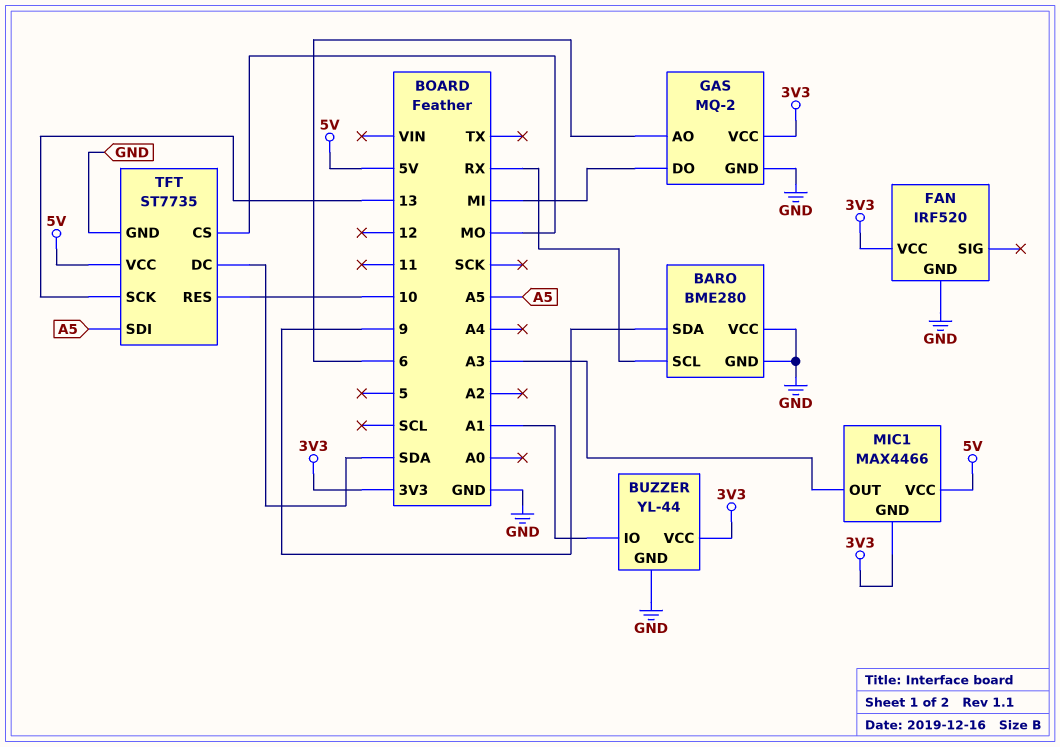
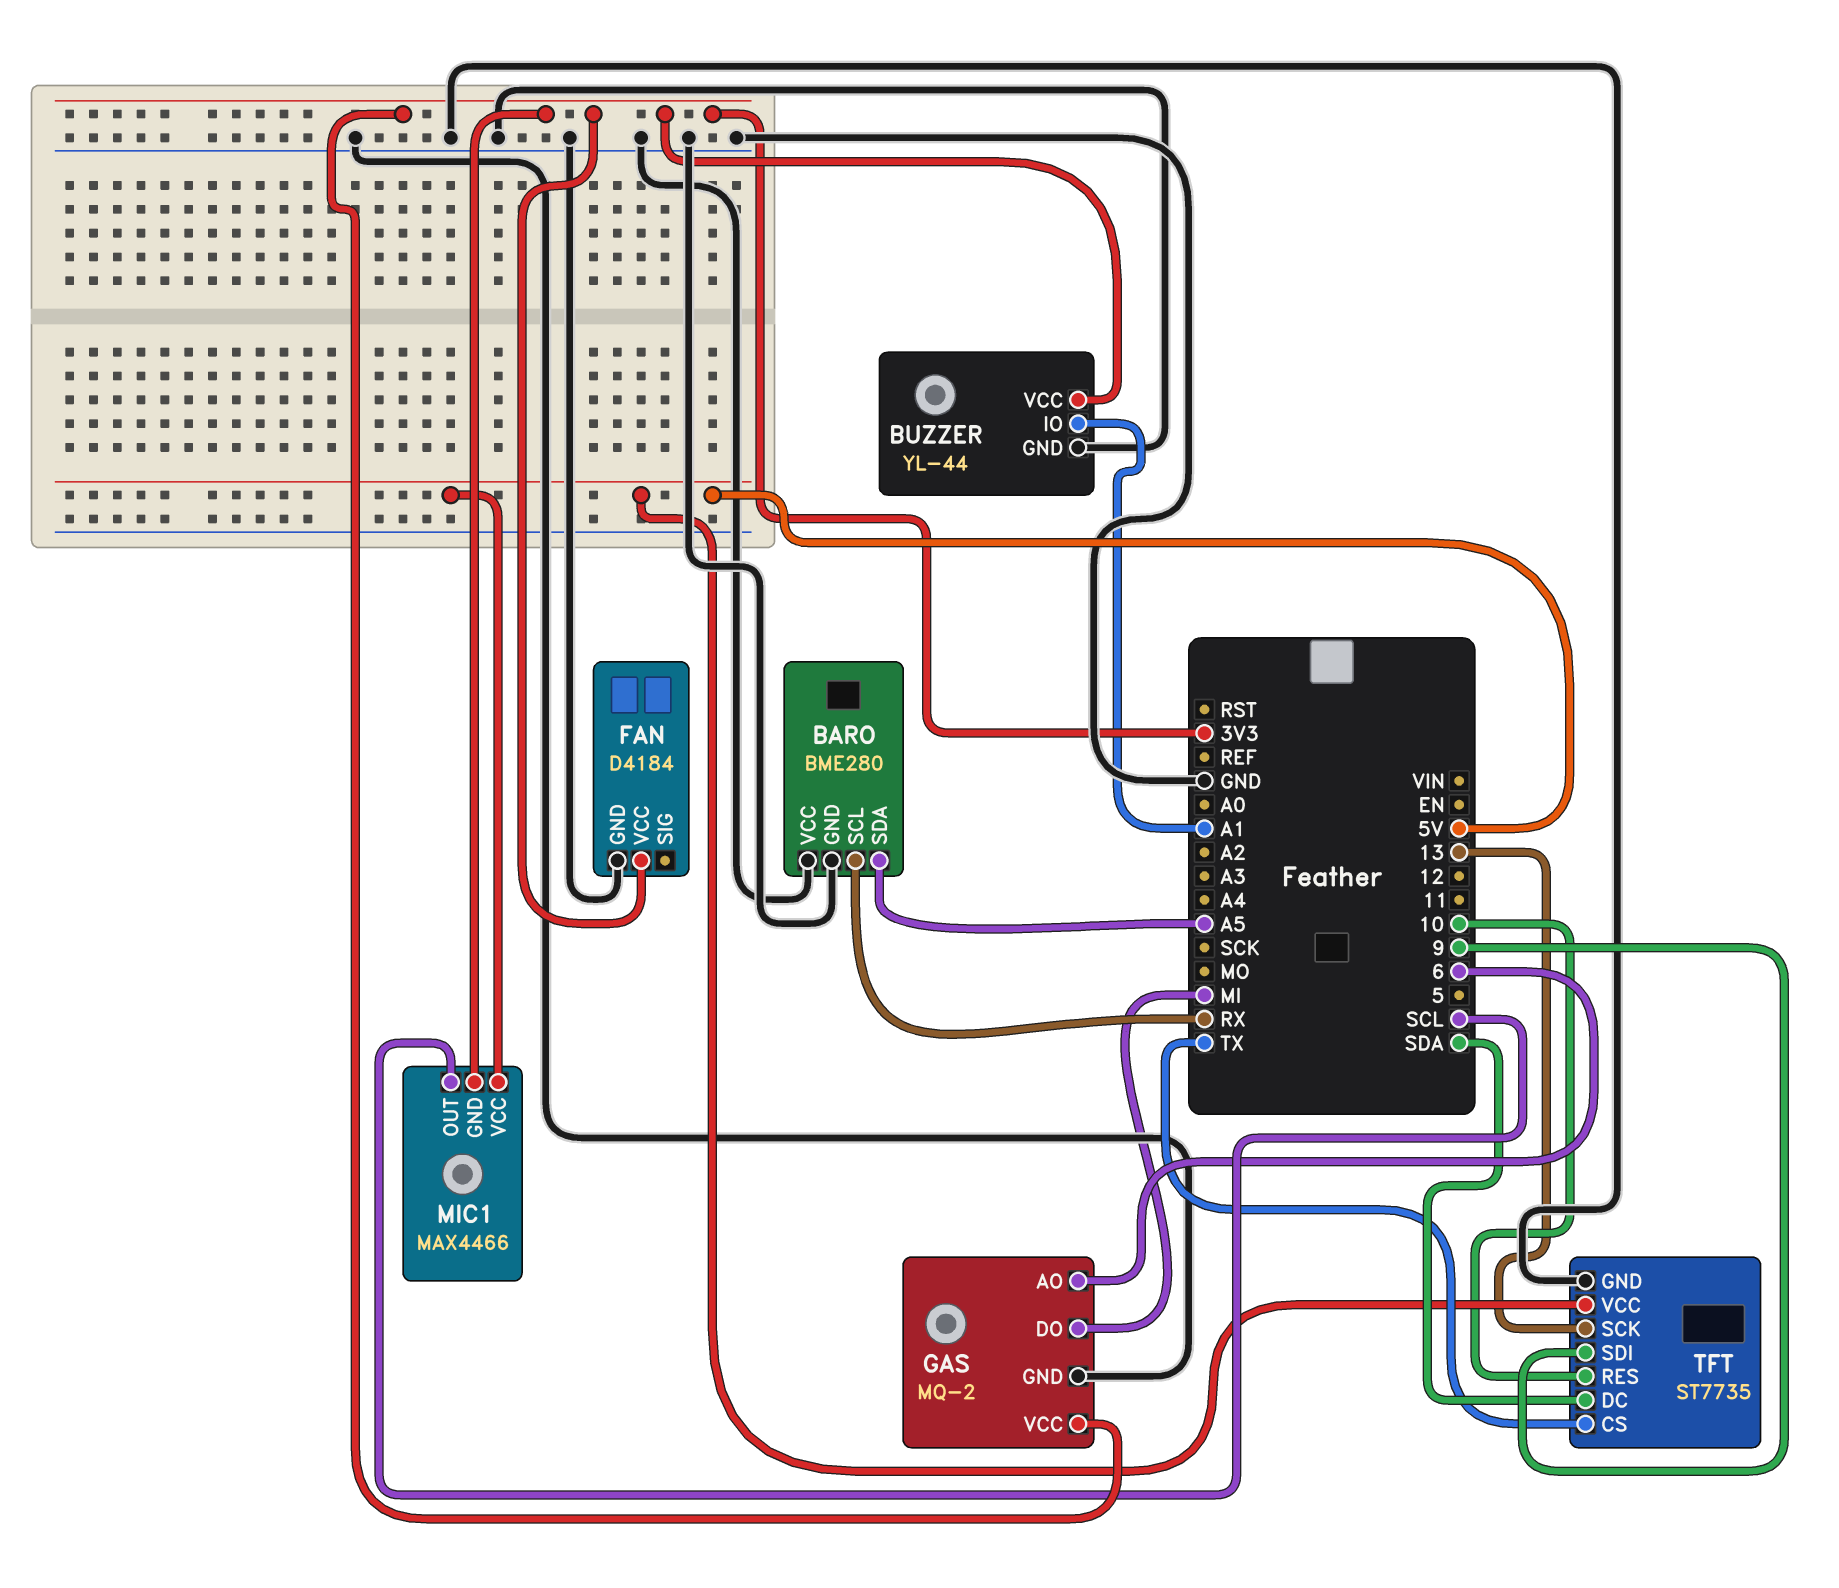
BARO pin SDA: 9 -> A5
FAN: IRF520 -> D4184
MIC1 pin OUT: A3 -> SCL
TFT pin CS: MO -> TX
TFT pin SDI: A5 -> 9

